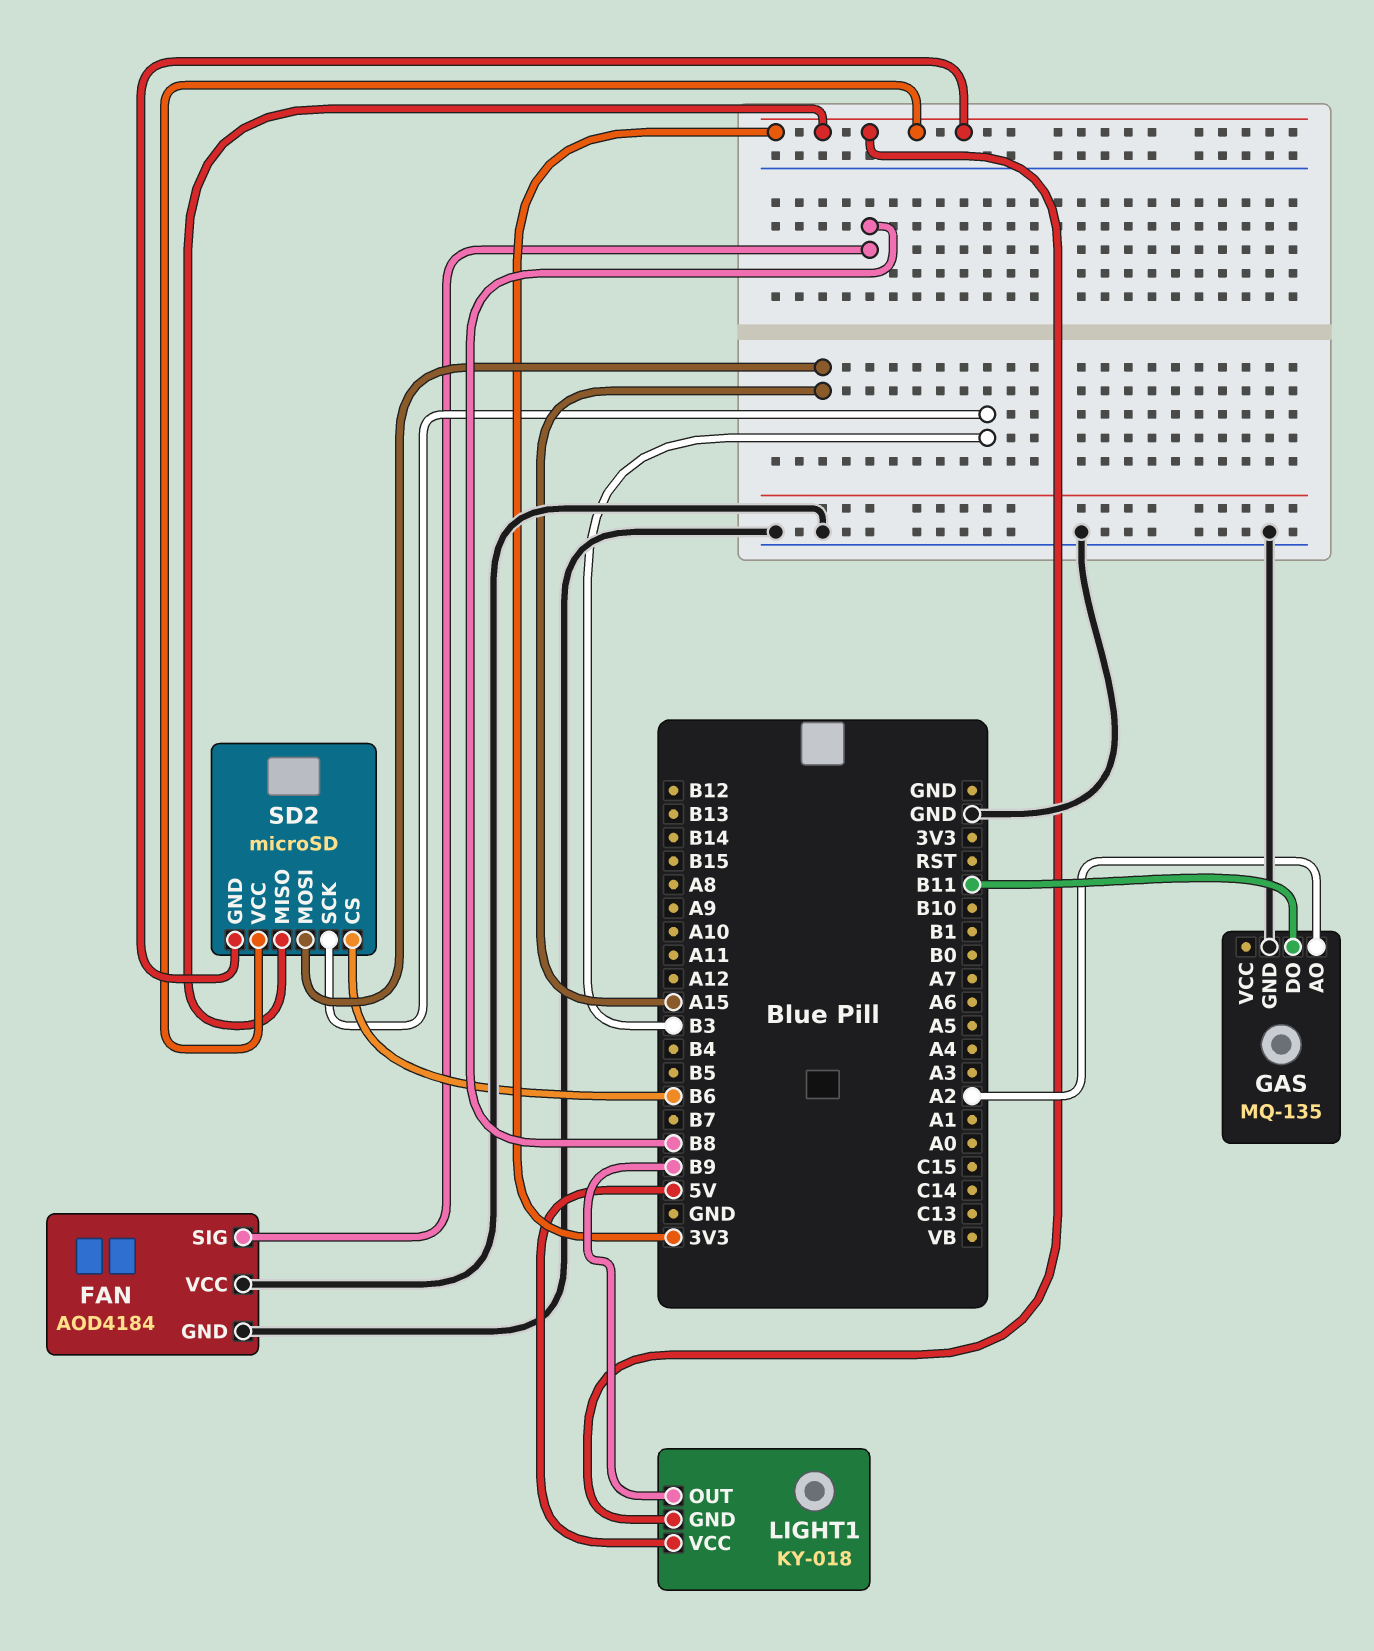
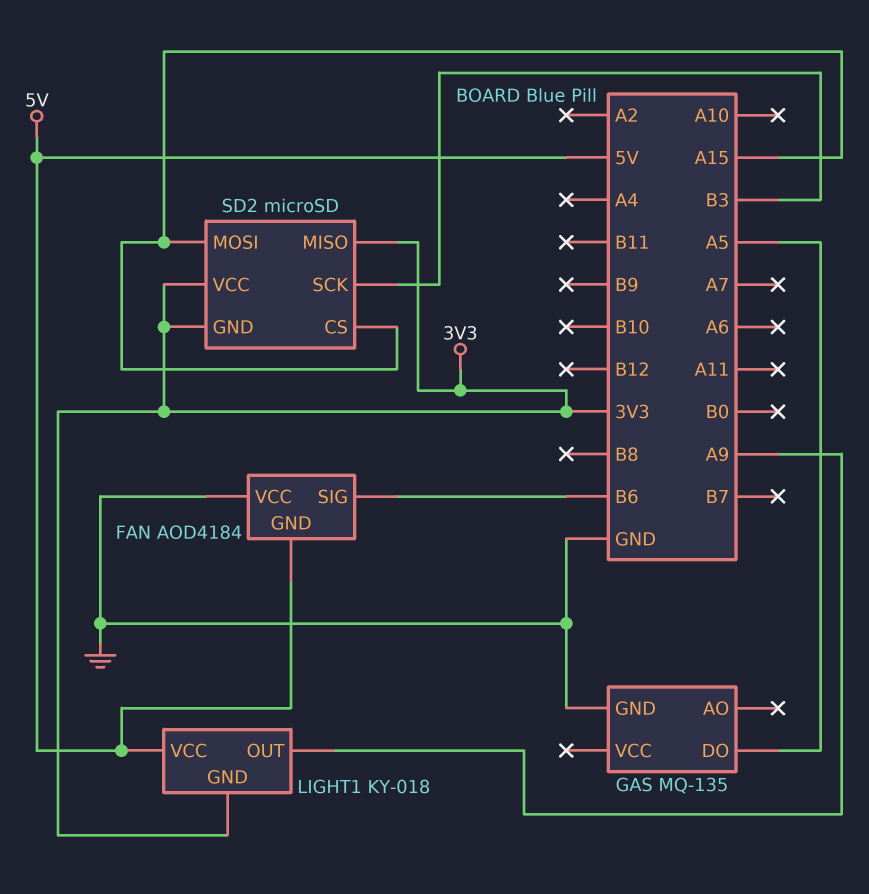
FAN pin GND: GND -> 5V
FAN pin SIG: B8 -> B6
GAS pin AO: A2 -> none
GAS pin DO: B11 -> A5
LIGHT1 pin OUT: B9 -> A9
SD2 pin CS: B6 -> A15

